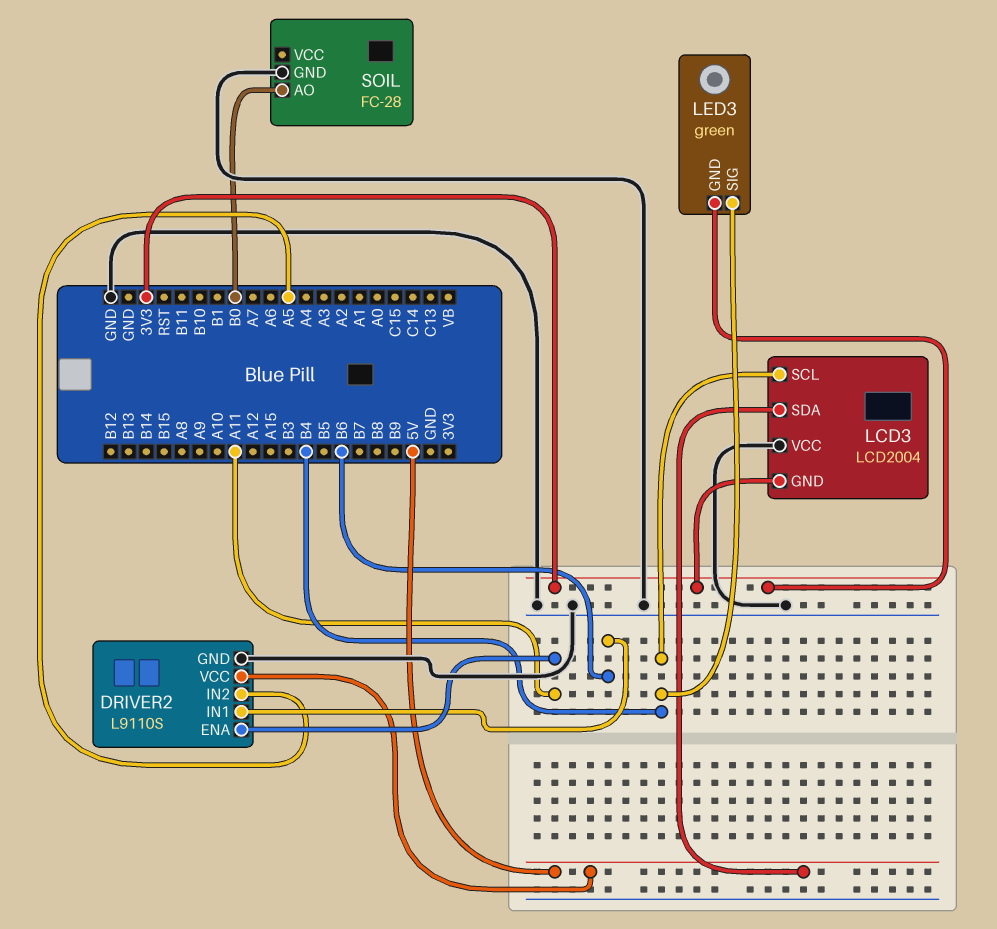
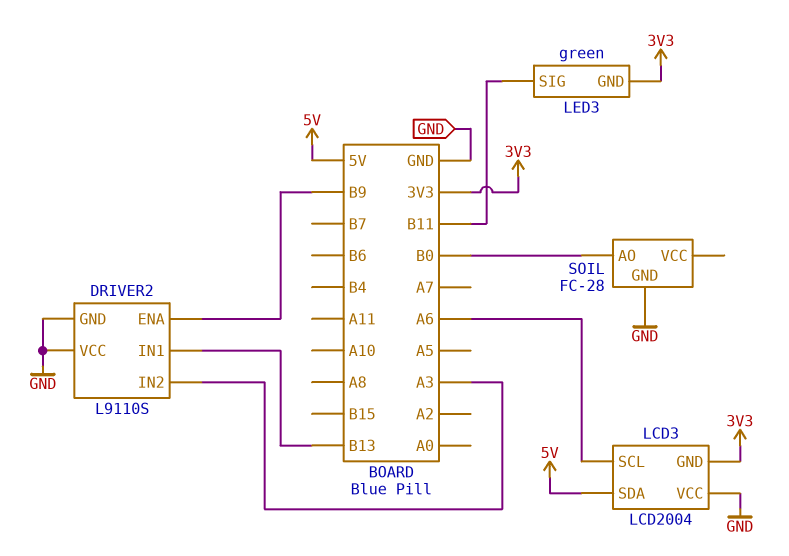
DRIVER2 pin ENA: A11 -> B9
DRIVER2 pin IN1: B6 -> B13
DRIVER2 pin IN2: A5 -> A3
DRIVER2 pin VCC: 5V -> GND
LCD3 pin SCL: B4 -> A6
LED3 pin SIG: B4 -> B11

